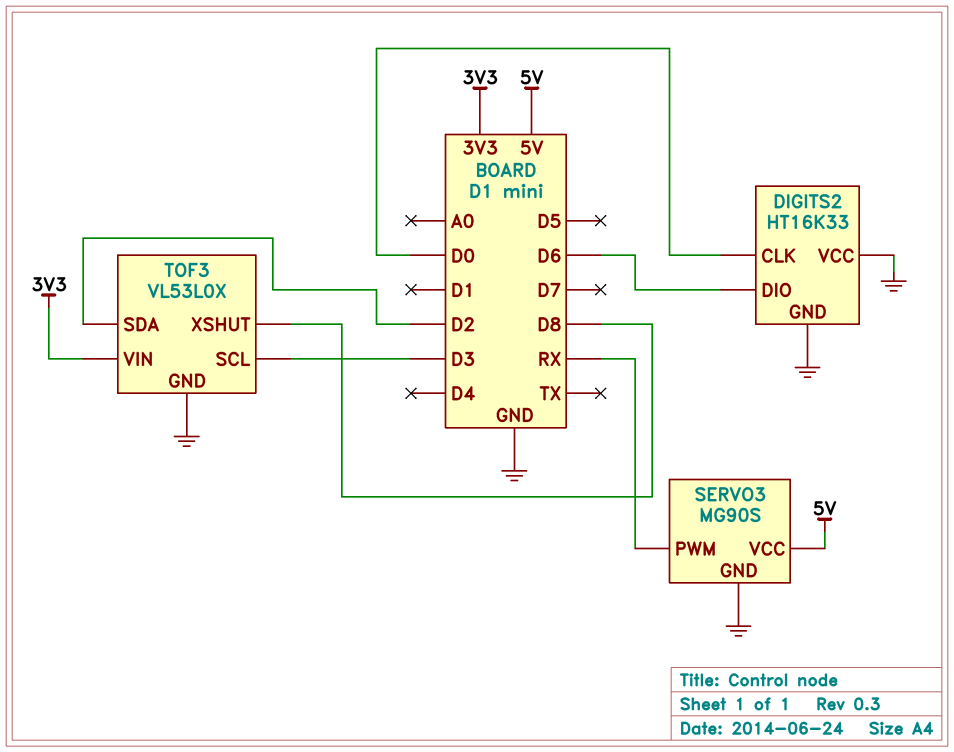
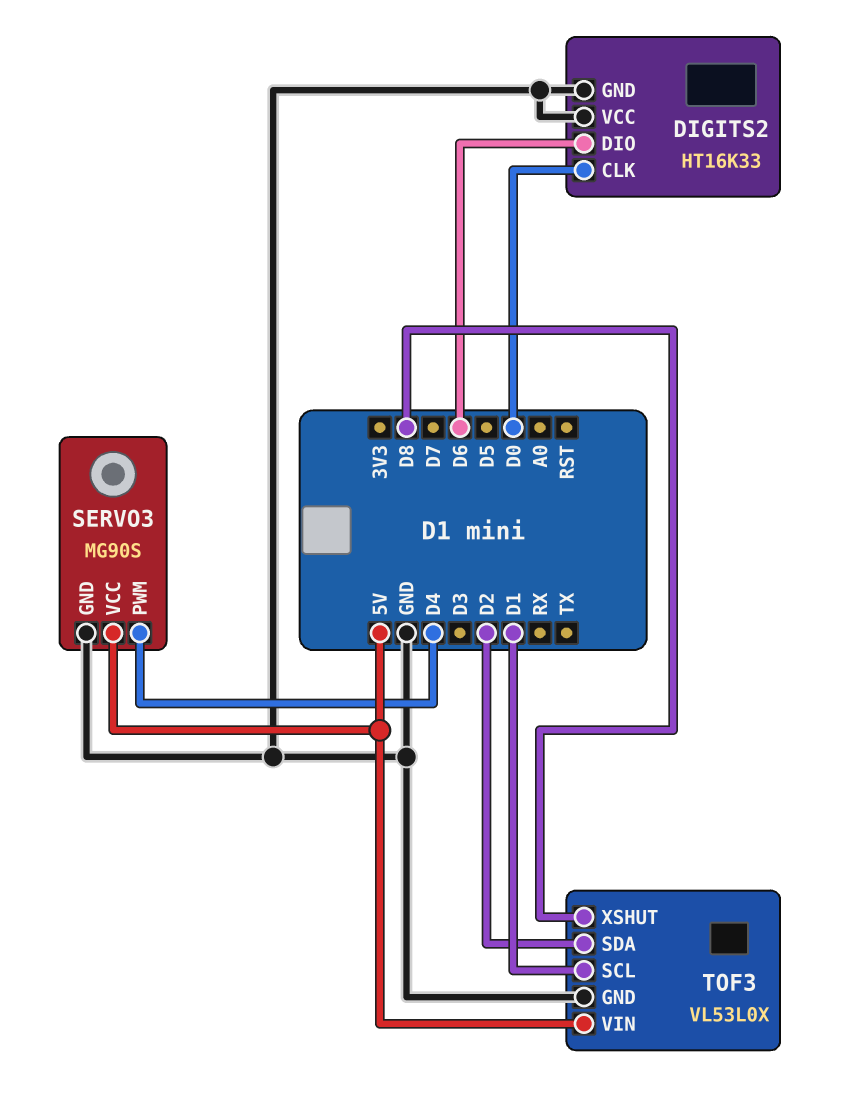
SERVO3 pin PWM: RX -> D4
TOF3 pin SCL: D3 -> D1
TOF3 pin VIN: 3V3 -> 5V

